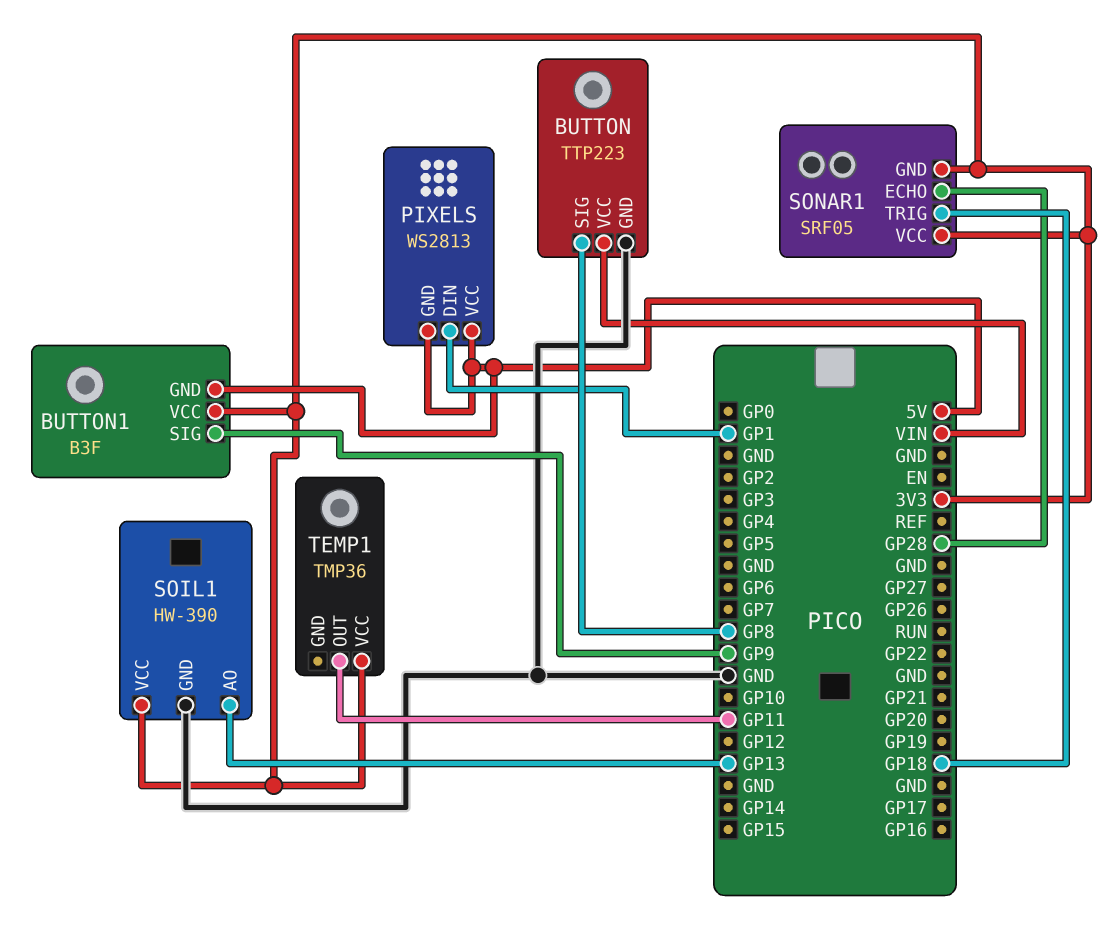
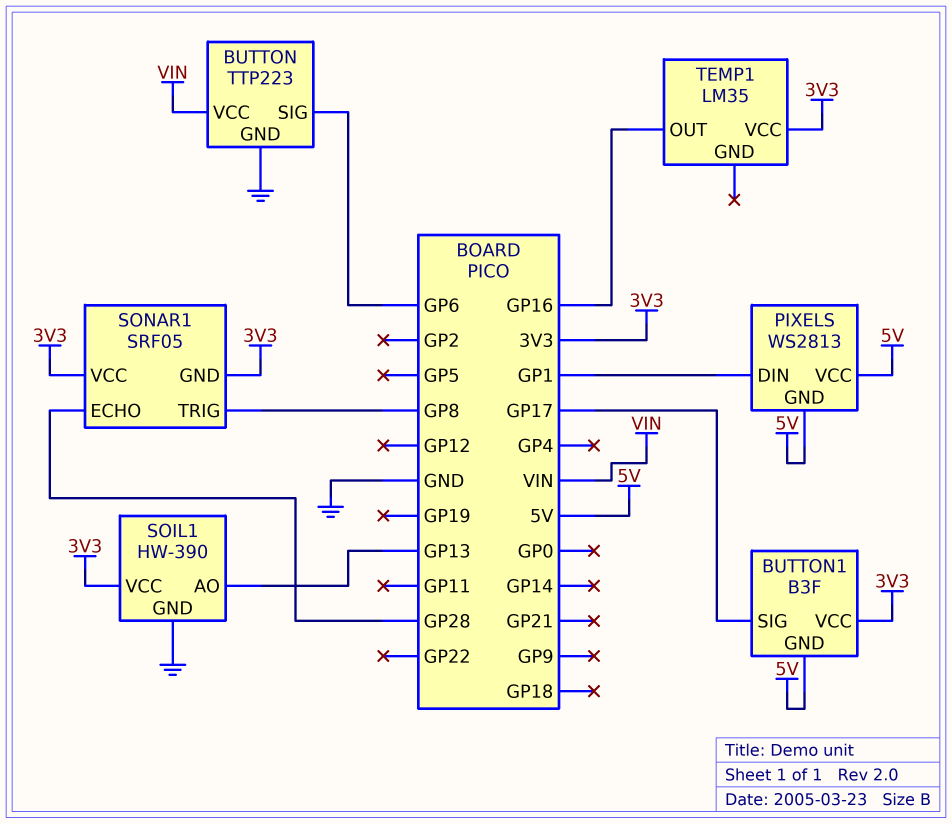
BUTTON pin SIG: GP8 -> GP6
BUTTON1 pin SIG: GP9 -> GP17
SONAR1 pin TRIG: GP18 -> GP8
TEMP1: TMP36 -> LM35
TEMP1 pin OUT: GP11 -> GP16

